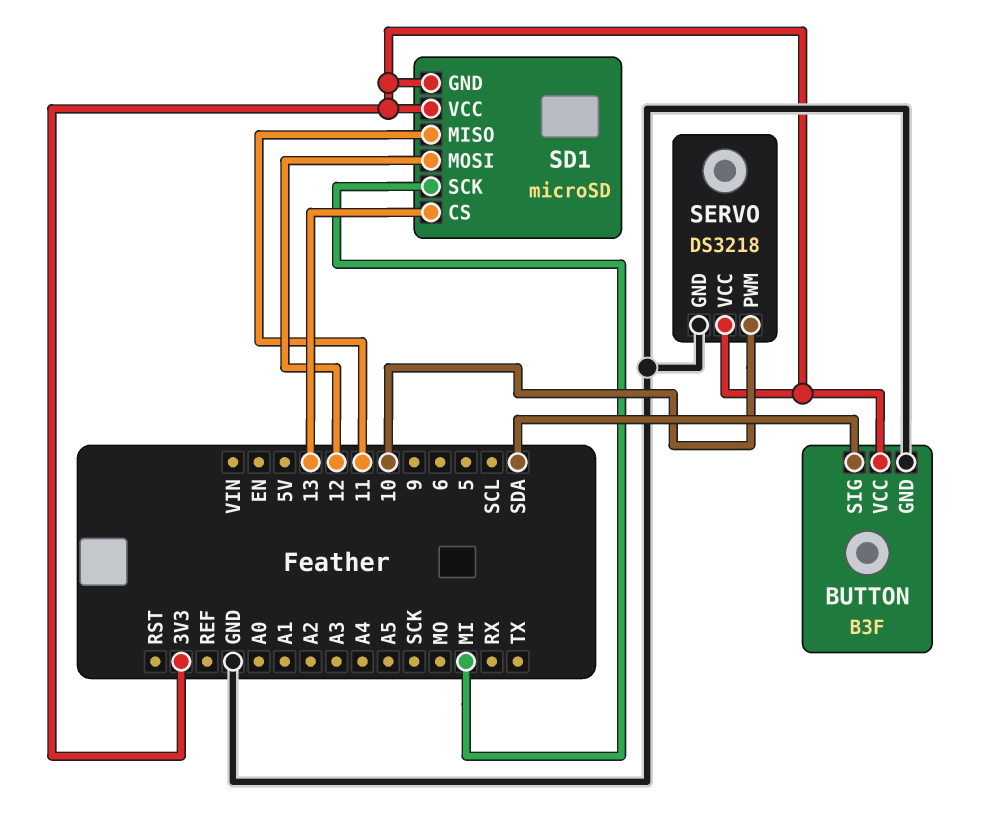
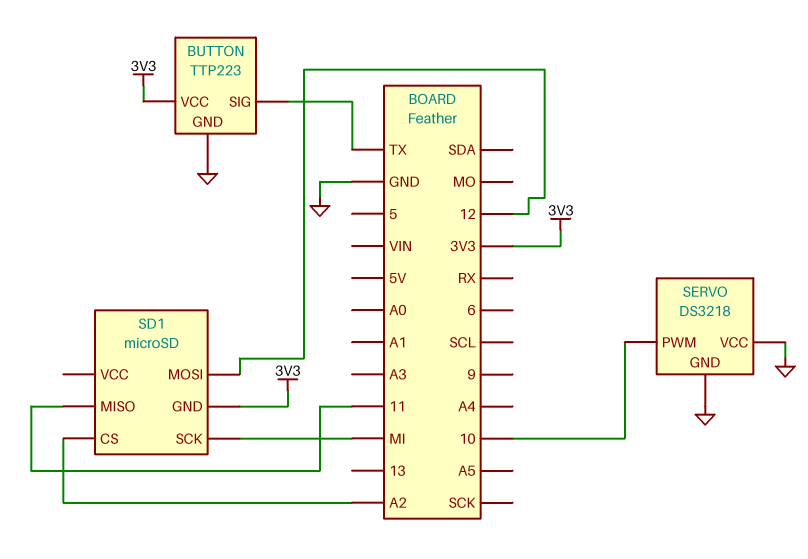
BUTTON: B3F -> TTP223
BUTTON pin SIG: SDA -> TX
SD1 pin CS: 13 -> A2
SD1 pin VCC: 3V3 -> none
SERVO pin VCC: 3V3 -> GND

